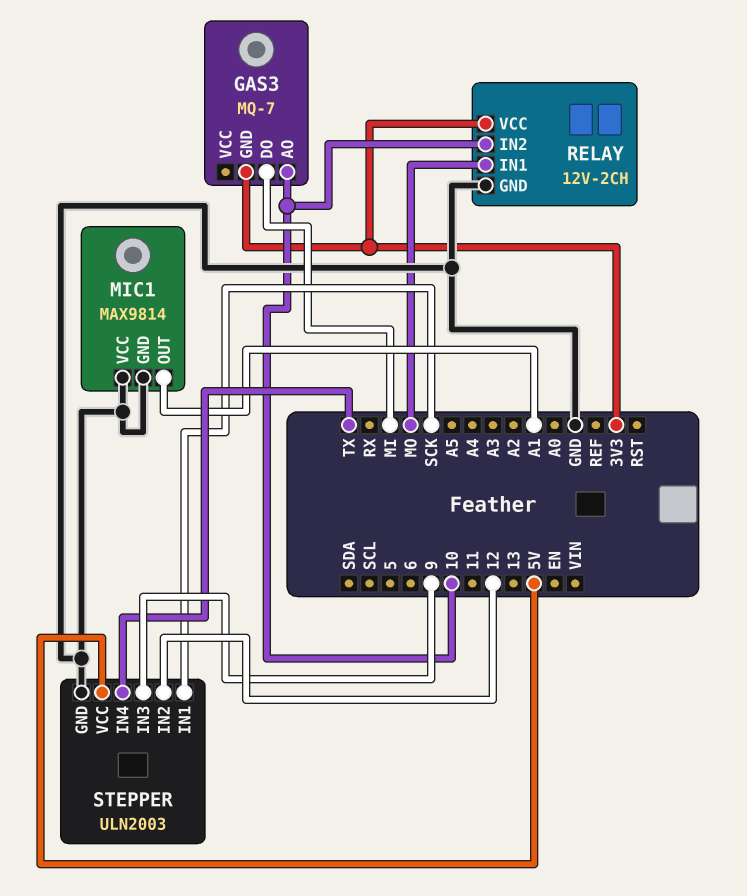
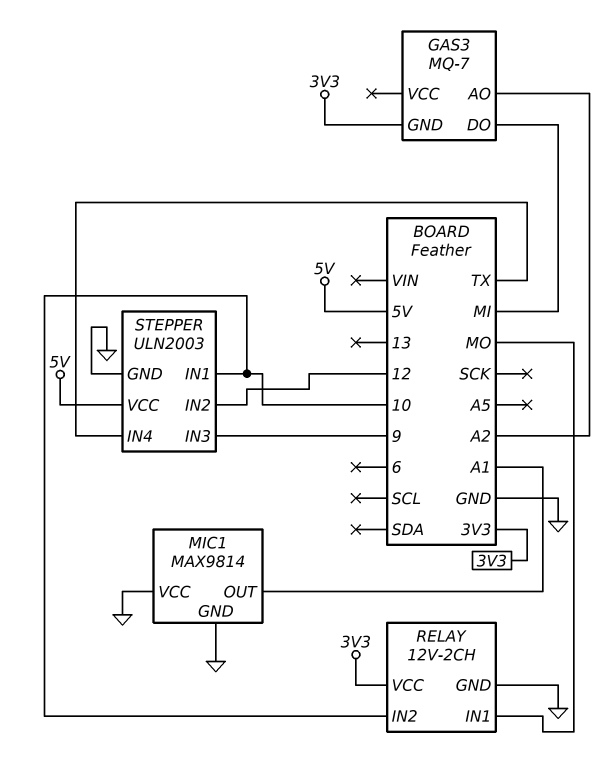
GAS3 pin AO: 10 -> A2
STEPPER pin IN1: SCK -> 10

